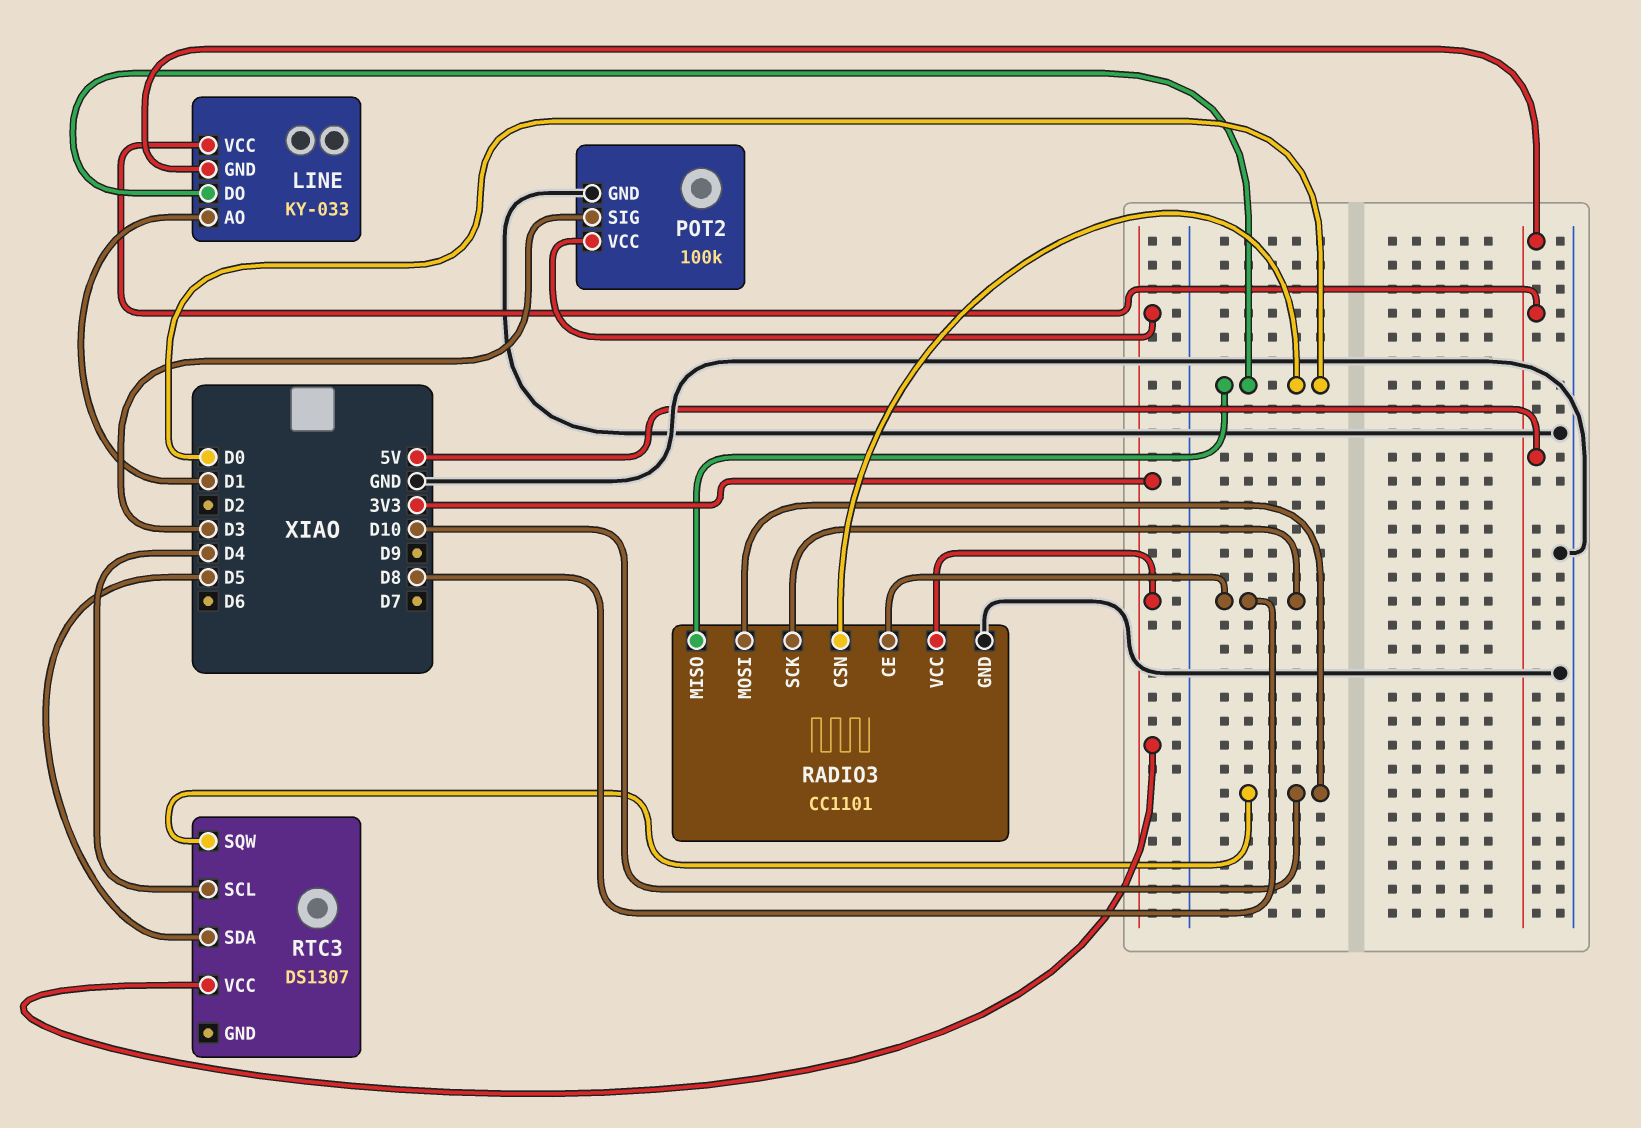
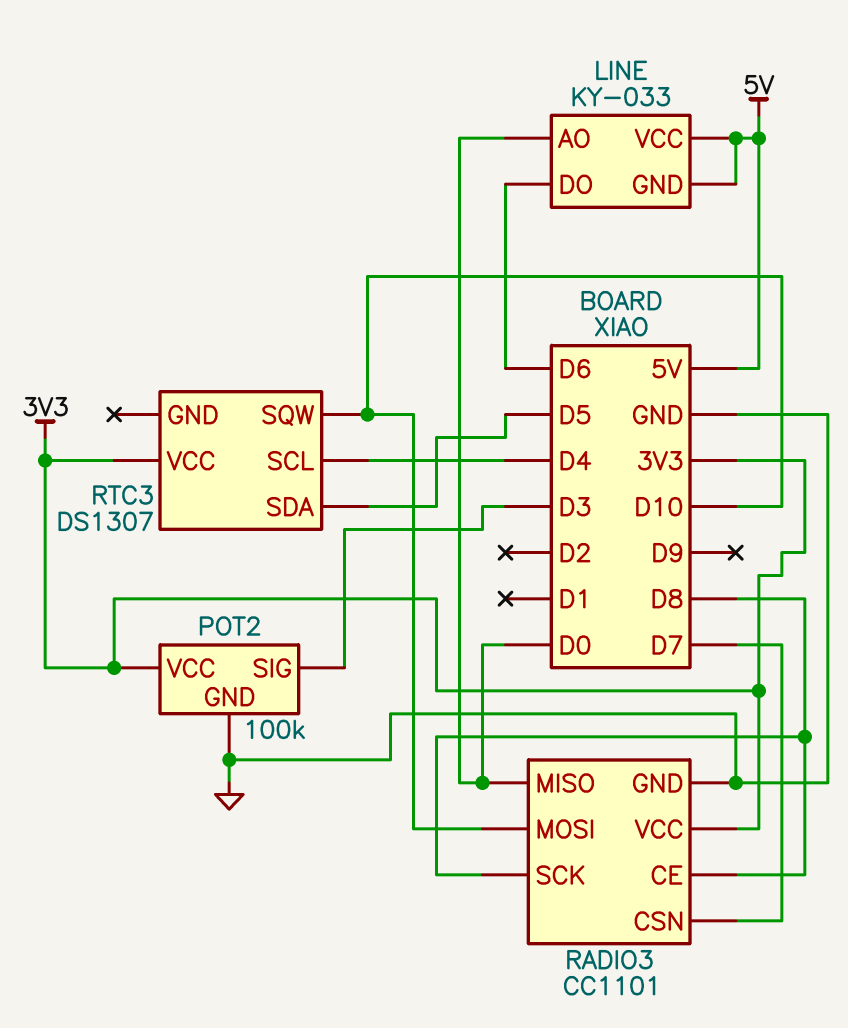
LINE pin AO: D1 -> D0
LINE pin DO: D0 -> D6
RADIO3 pin CSN: D0 -> D7

